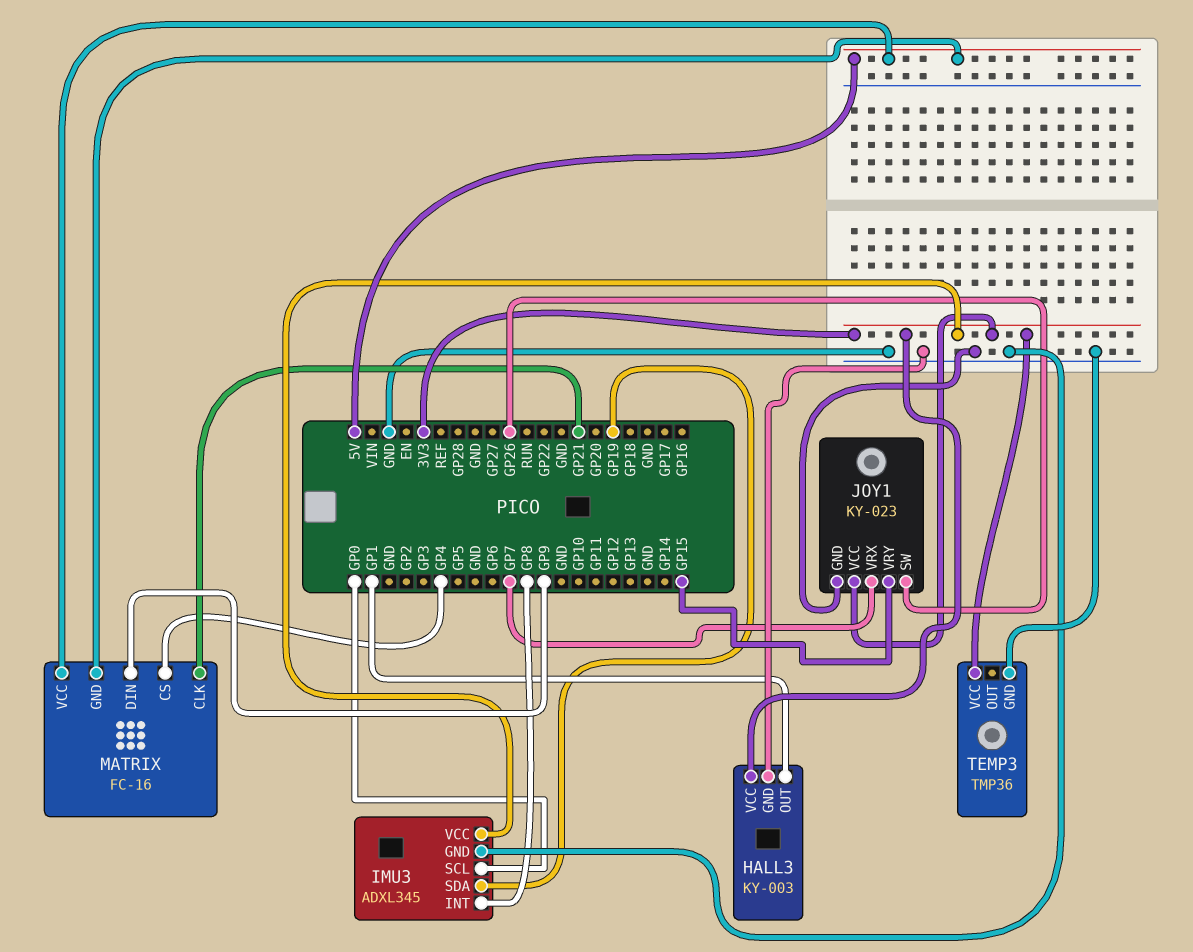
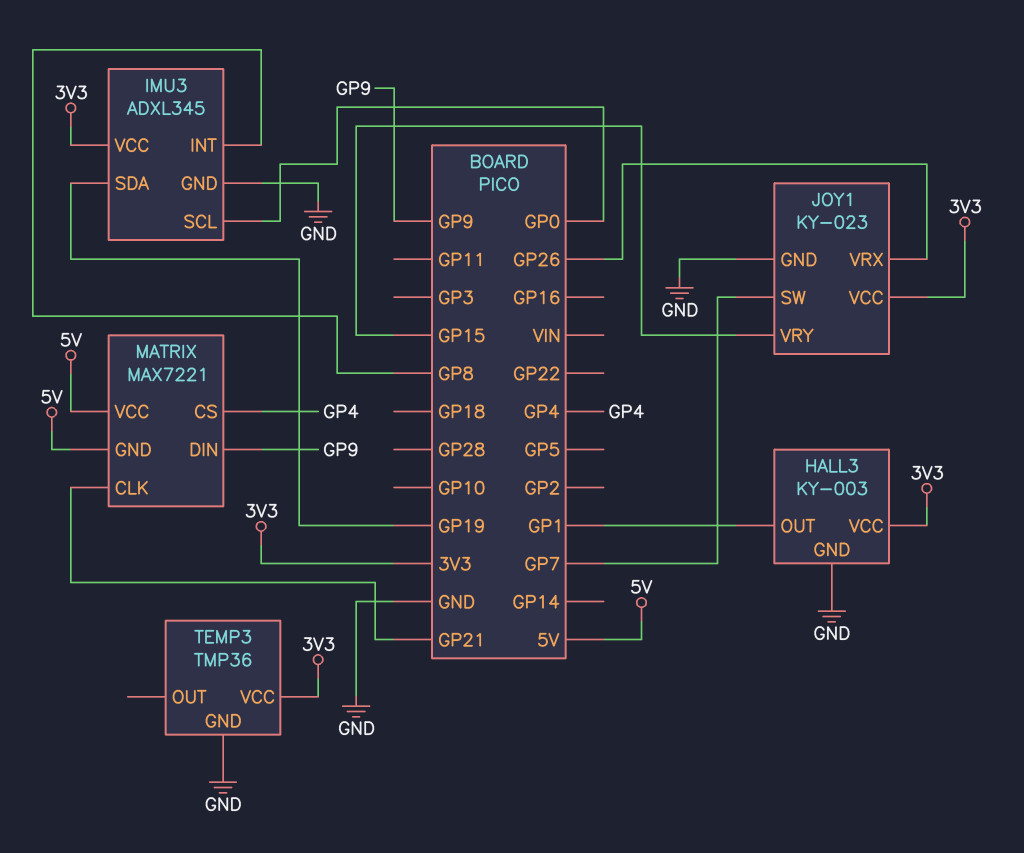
JOY1 pin SW: GP26 -> GP7
JOY1 pin VRX: GP7 -> GP26
MATRIX: FC-16 -> MAX7221

